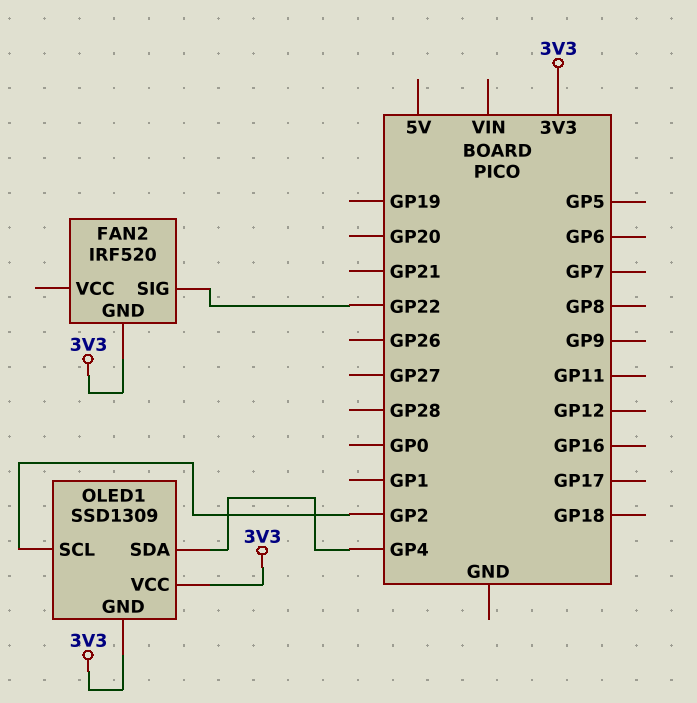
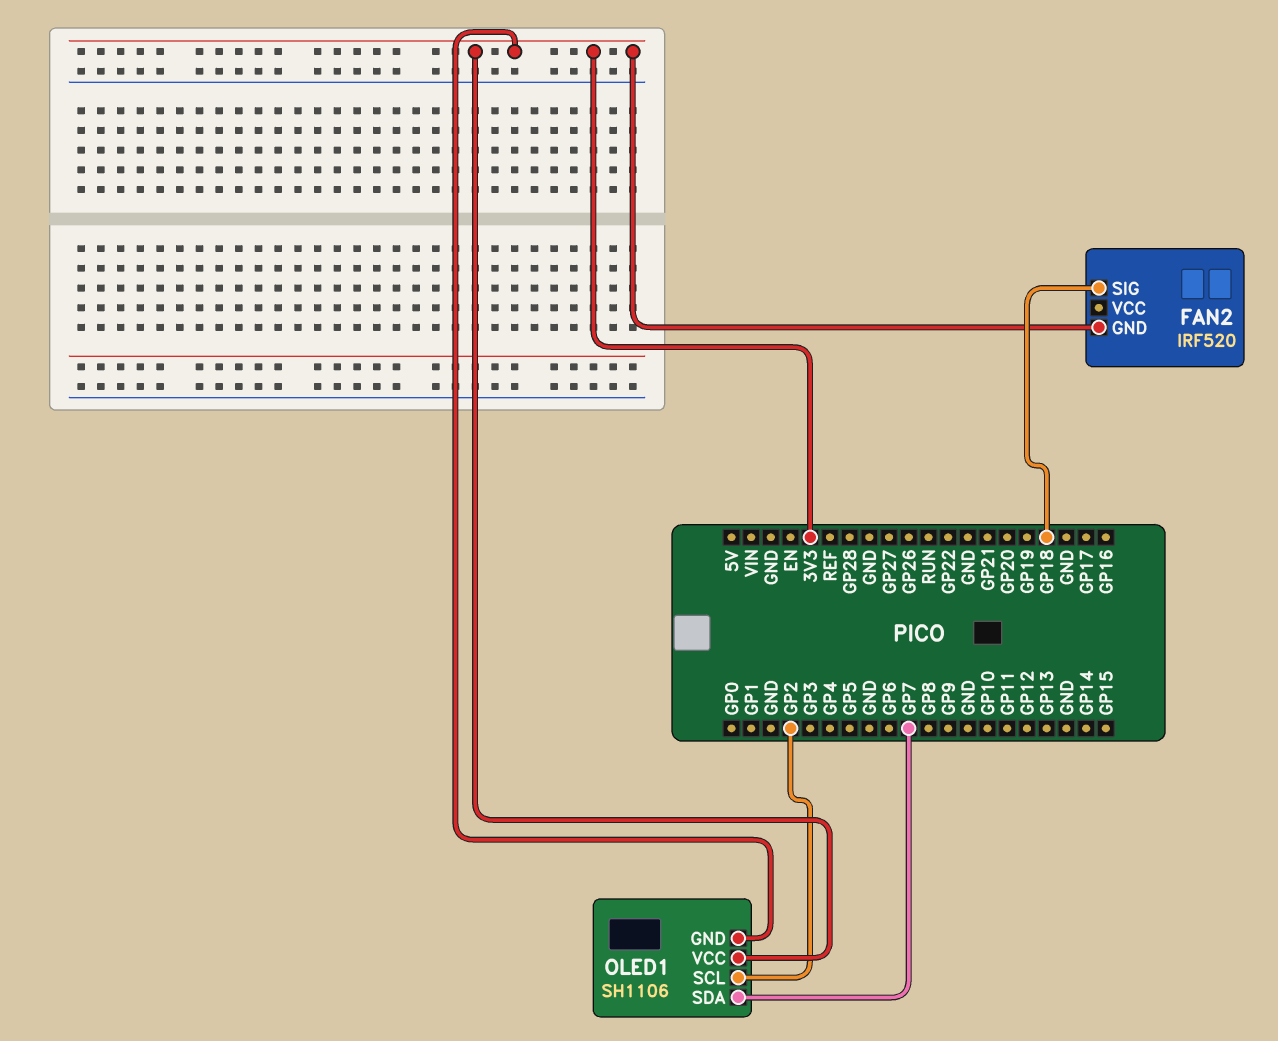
FAN2 pin SIG: GP22 -> GP18
OLED1: SSD1309 -> SH1106
OLED1 pin SDA: GP4 -> GP7

